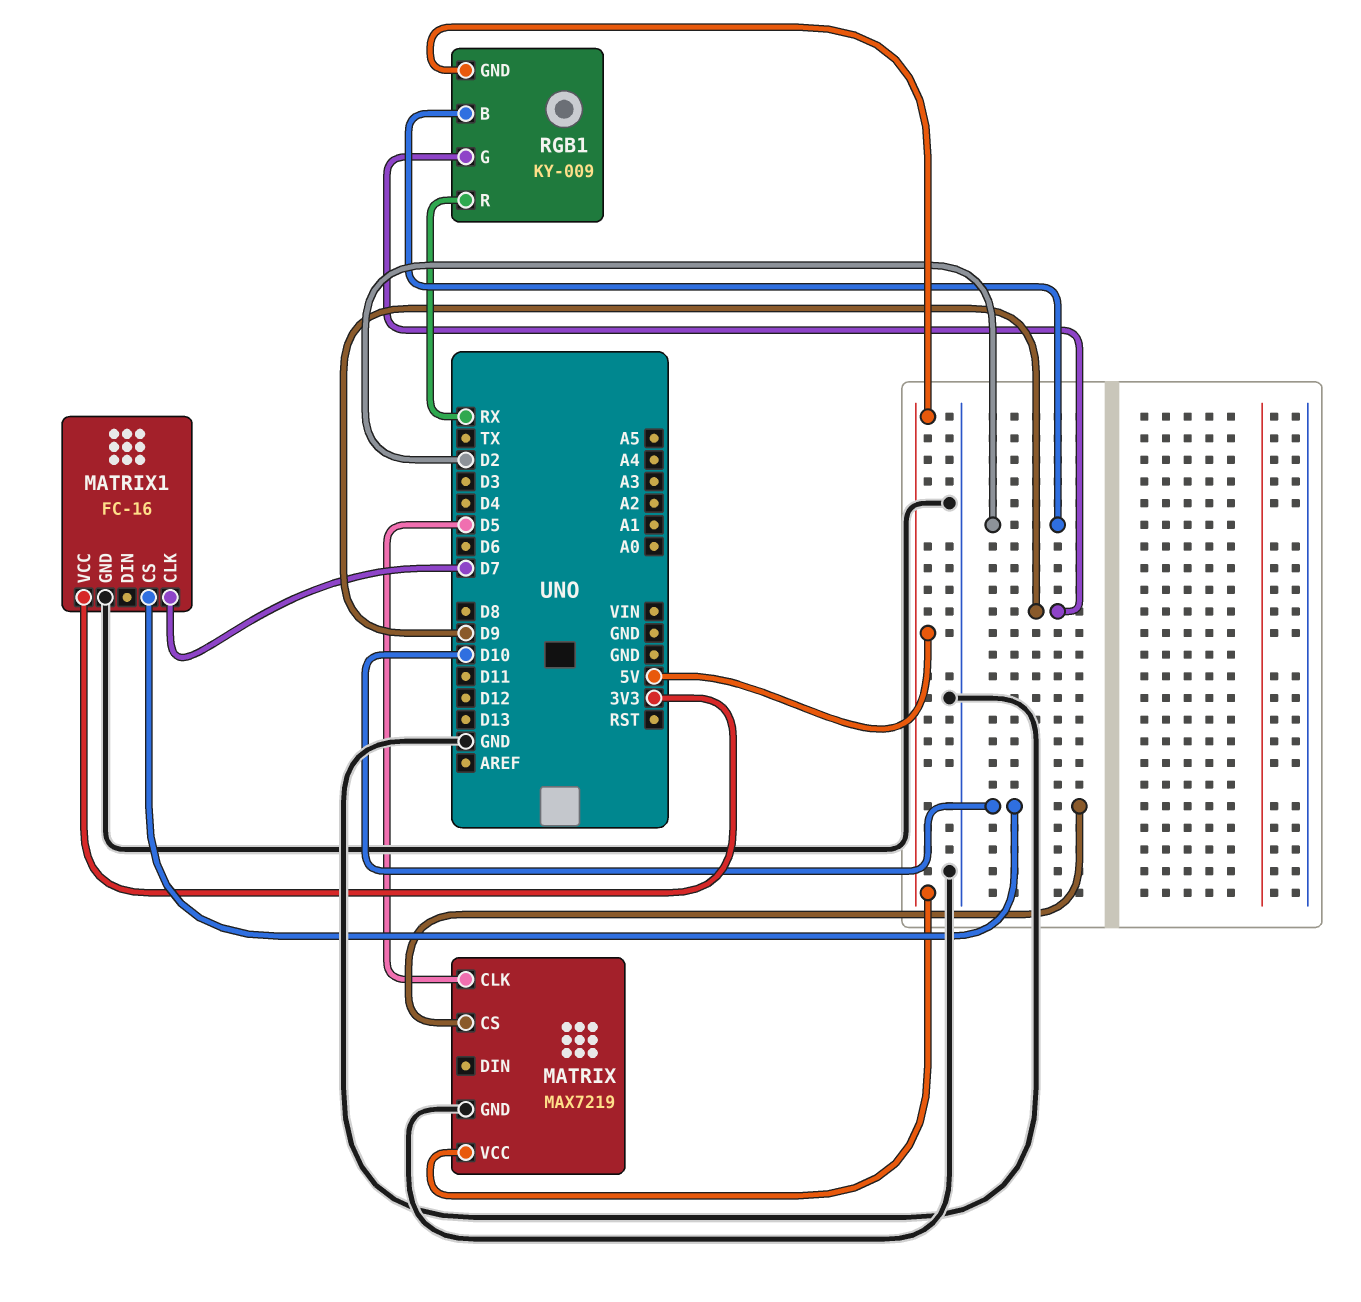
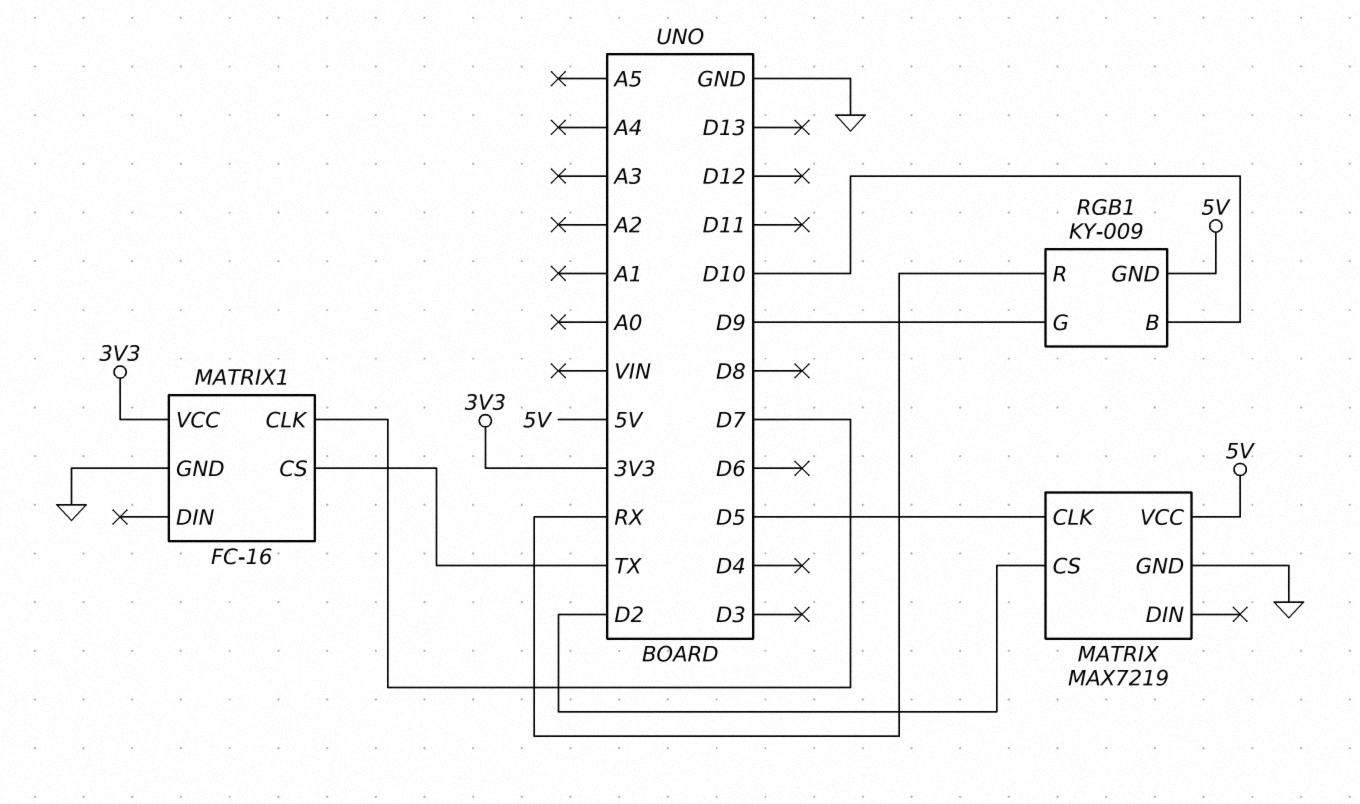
MATRIX pin CS: D10 -> D2
MATRIX1 pin CS: D10 -> TX
RGB1 pin B: D2 -> D10

